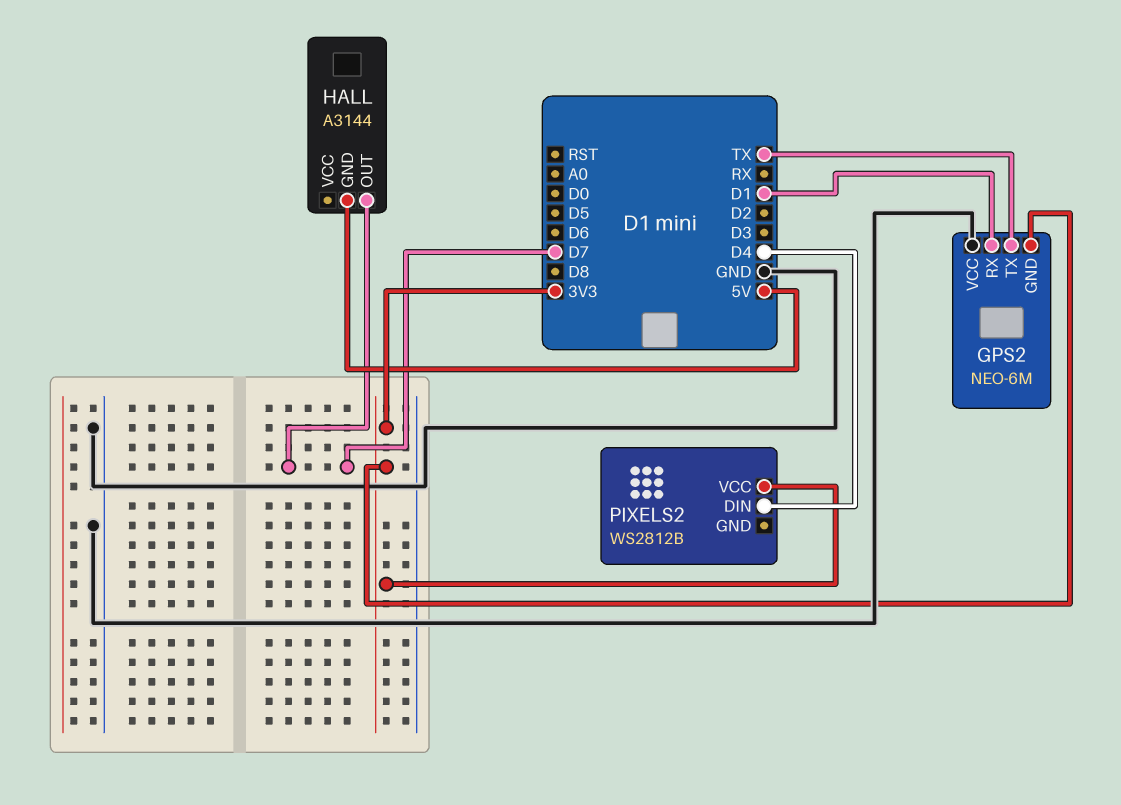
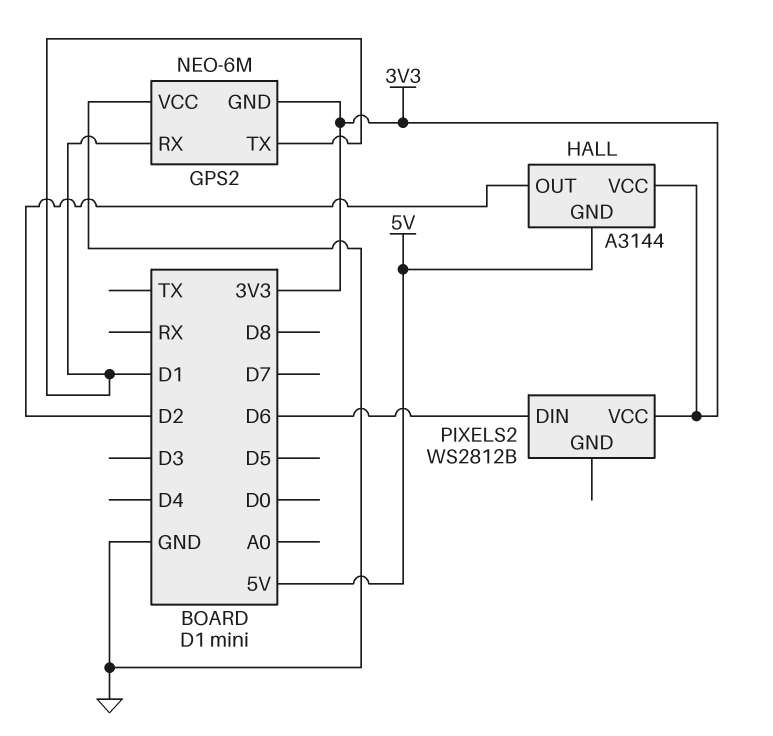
GPS2 pin TX: TX -> D1
HALL pin OUT: D7 -> D2
HALL pin VCC: none -> 3V3
PIXELS2 pin DIN: D4 -> D6

